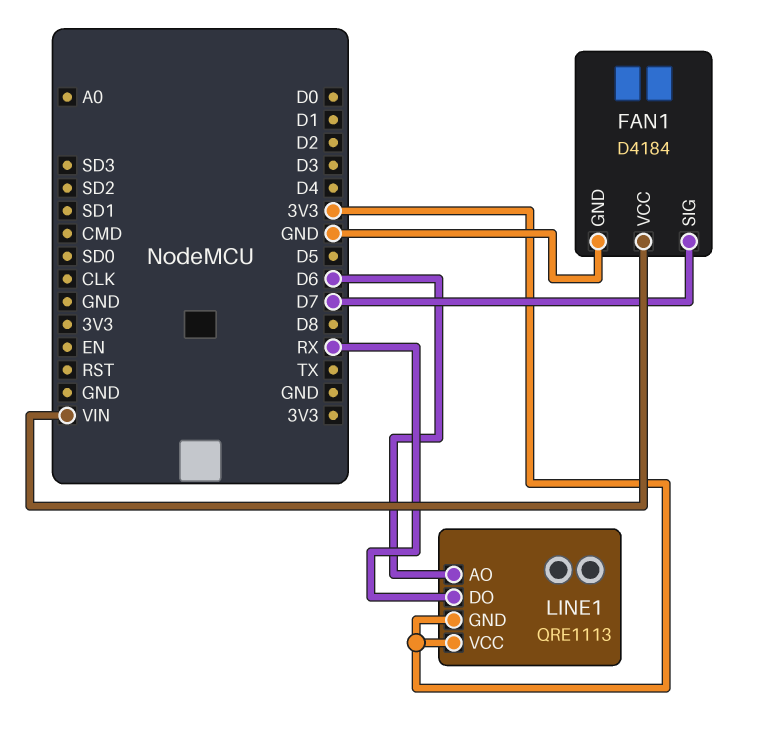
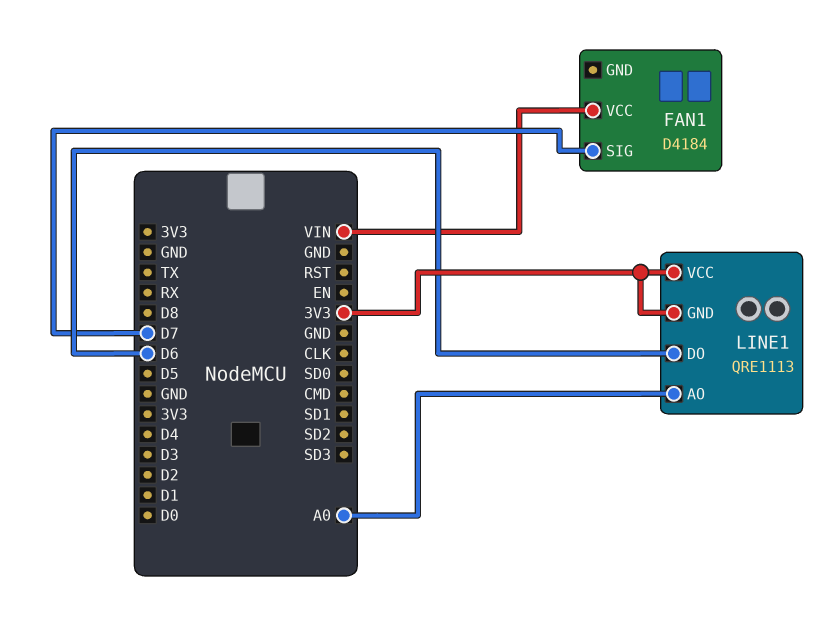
FAN1 pin GND: GND -> none
LINE1 pin AO: D6 -> A0
LINE1 pin DO: RX -> D6

